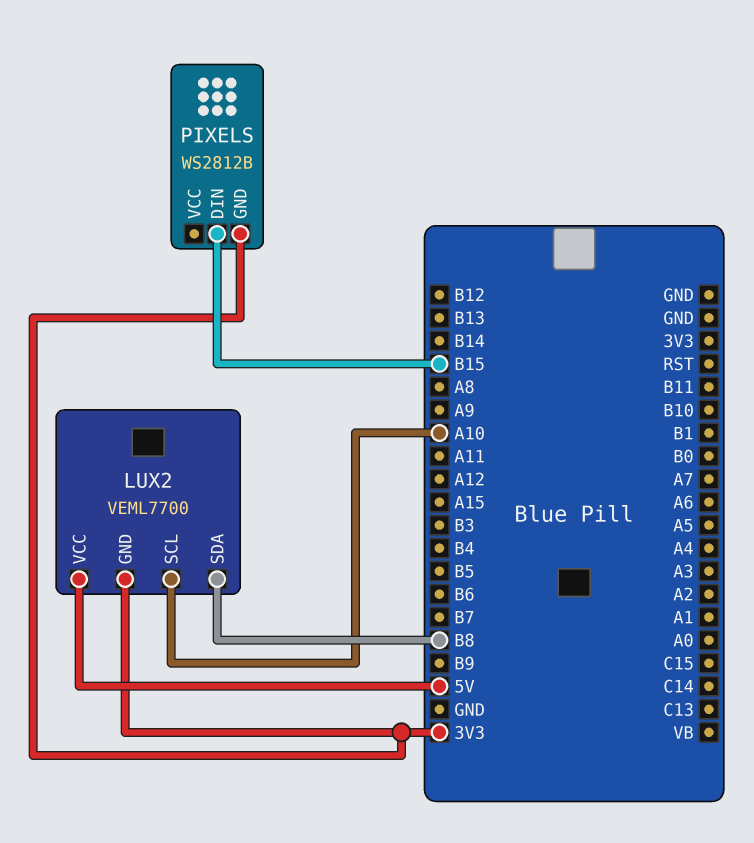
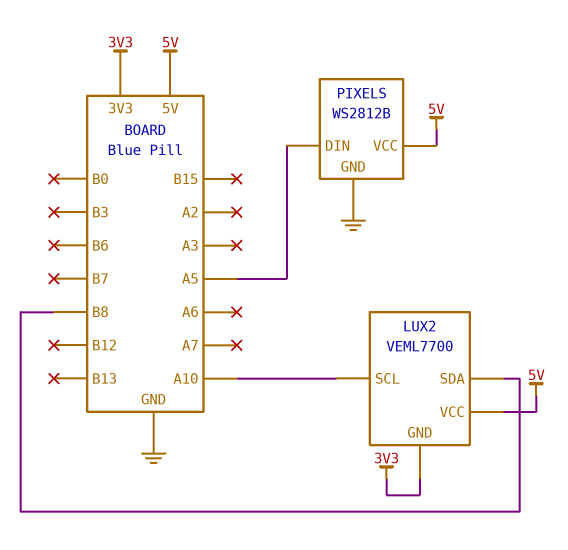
PIXELS pin DIN: B15 -> A5
PIXELS pin GND: 3V3 -> GND
PIXELS pin VCC: none -> 5V

